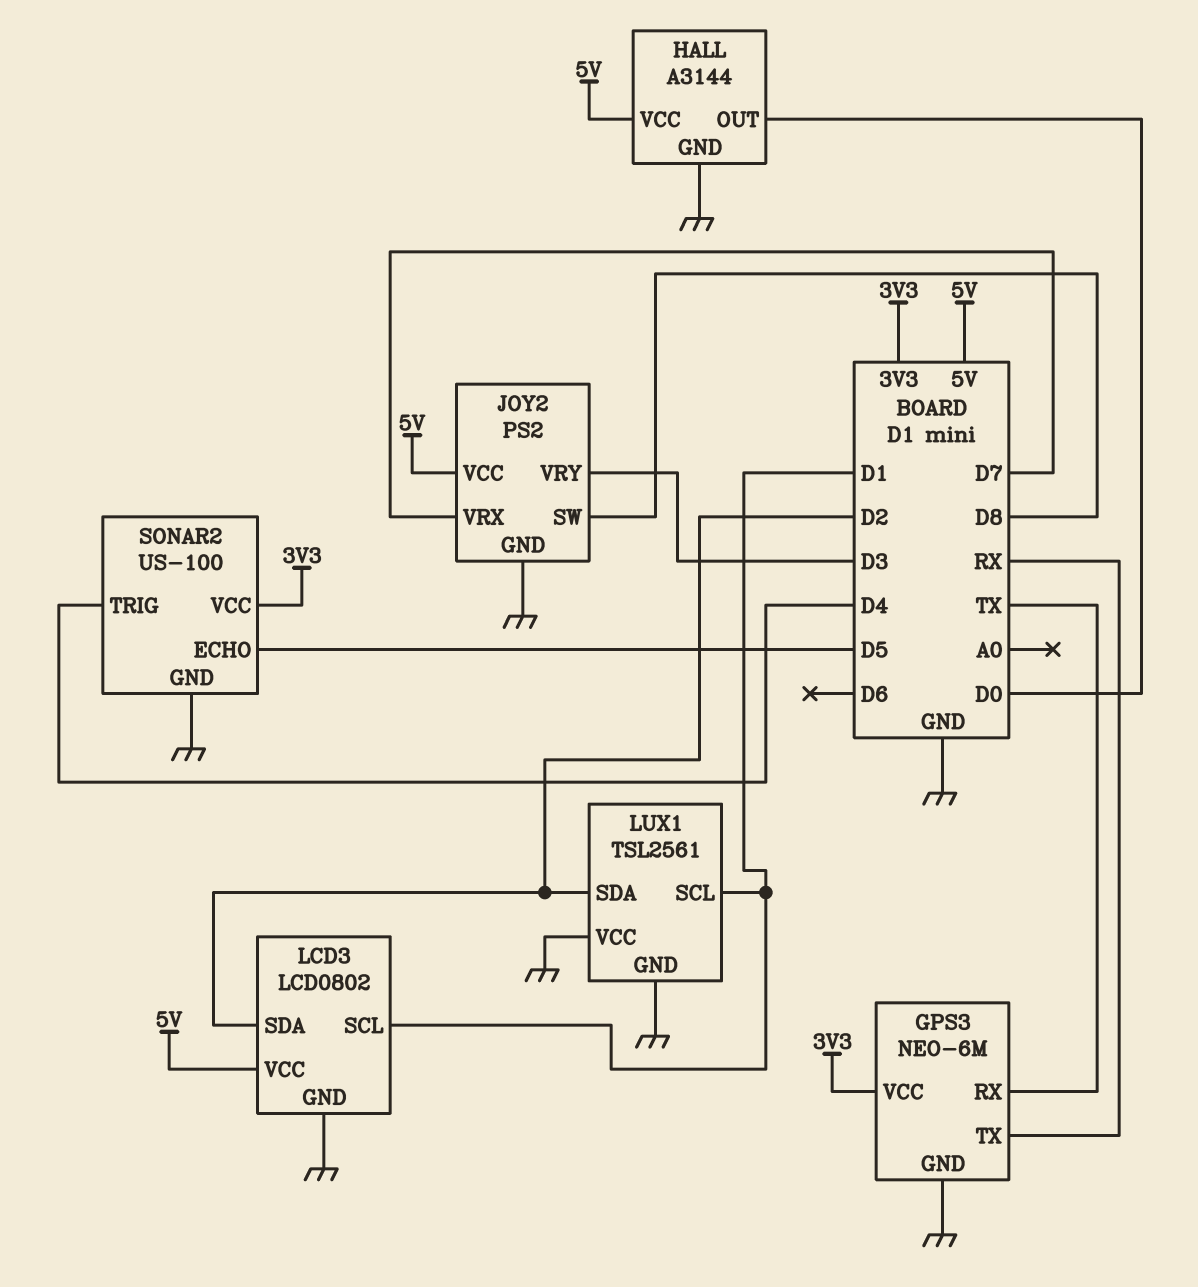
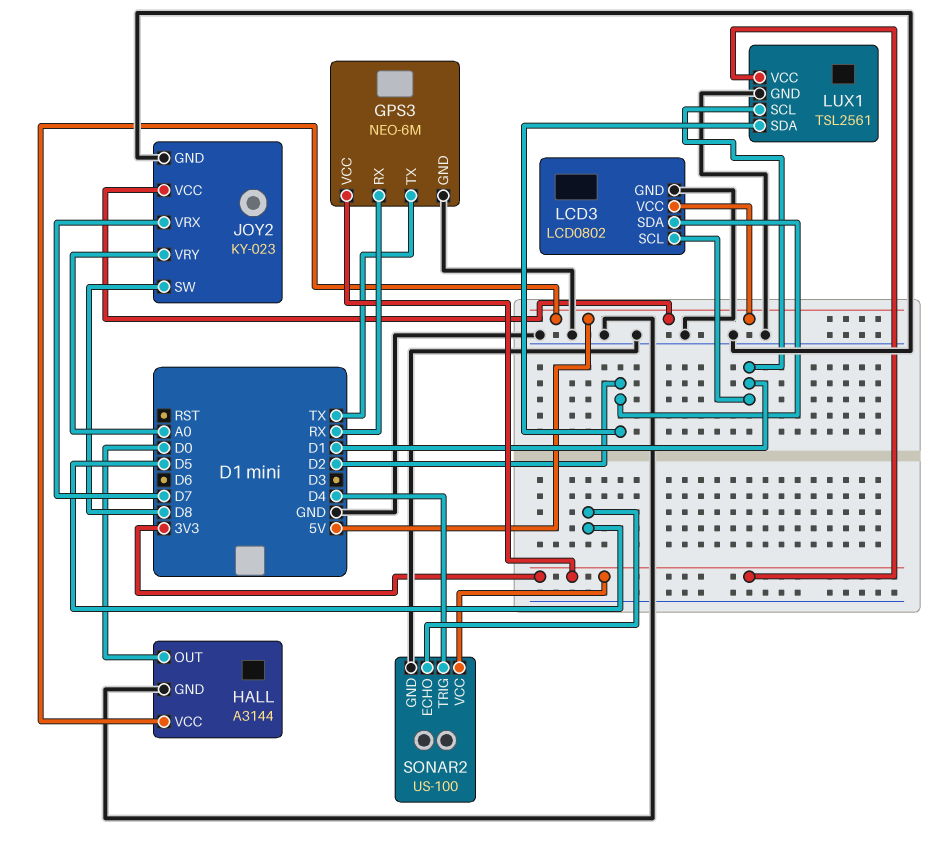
GPS3 pin RX: TX -> RX
GPS3 pin TX: RX -> TX
JOY2: PS2 -> KY-023
JOY2 pin VRY: D3 -> A0
LUX1 pin VCC: GND -> 3V3

